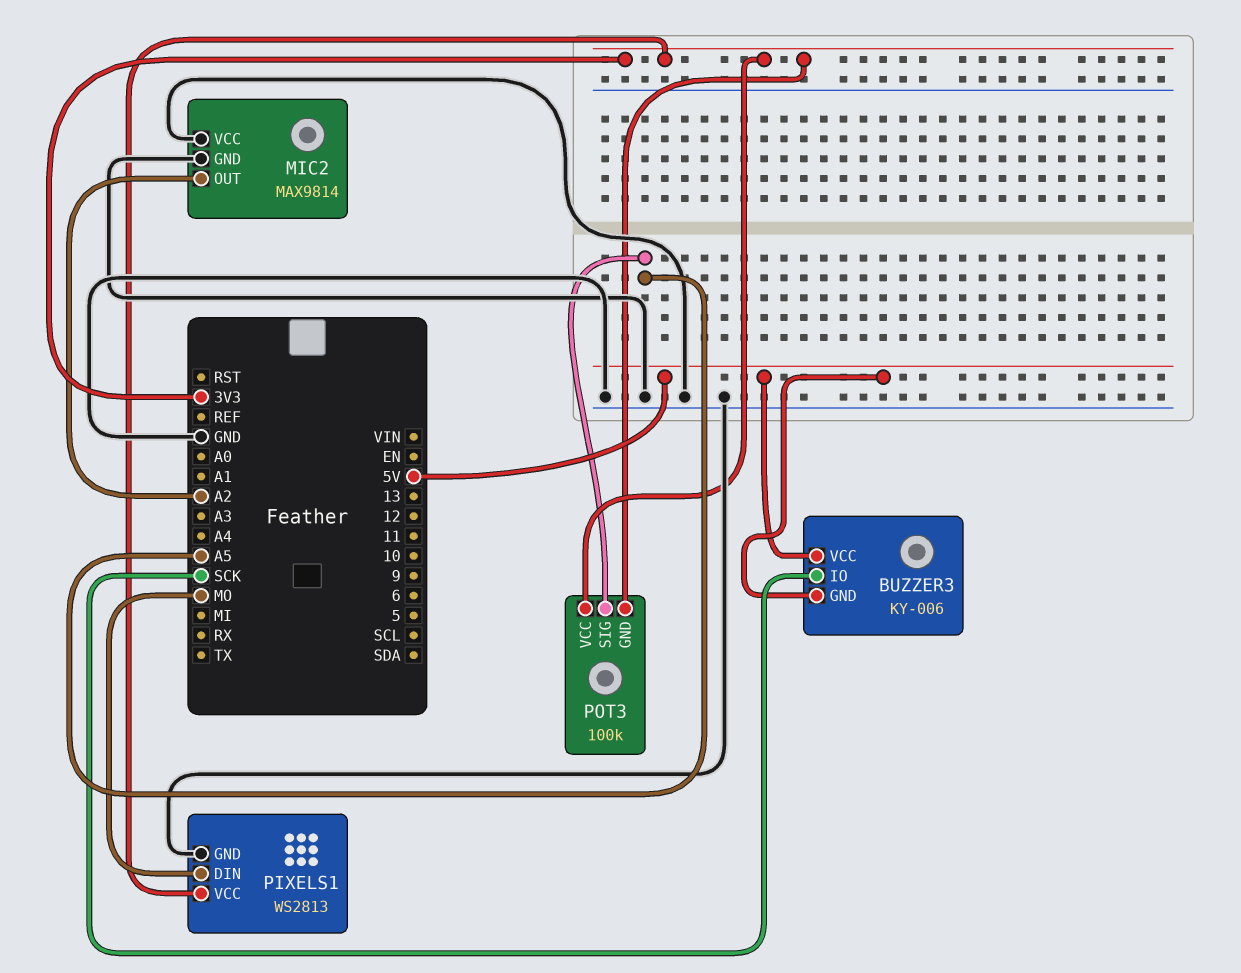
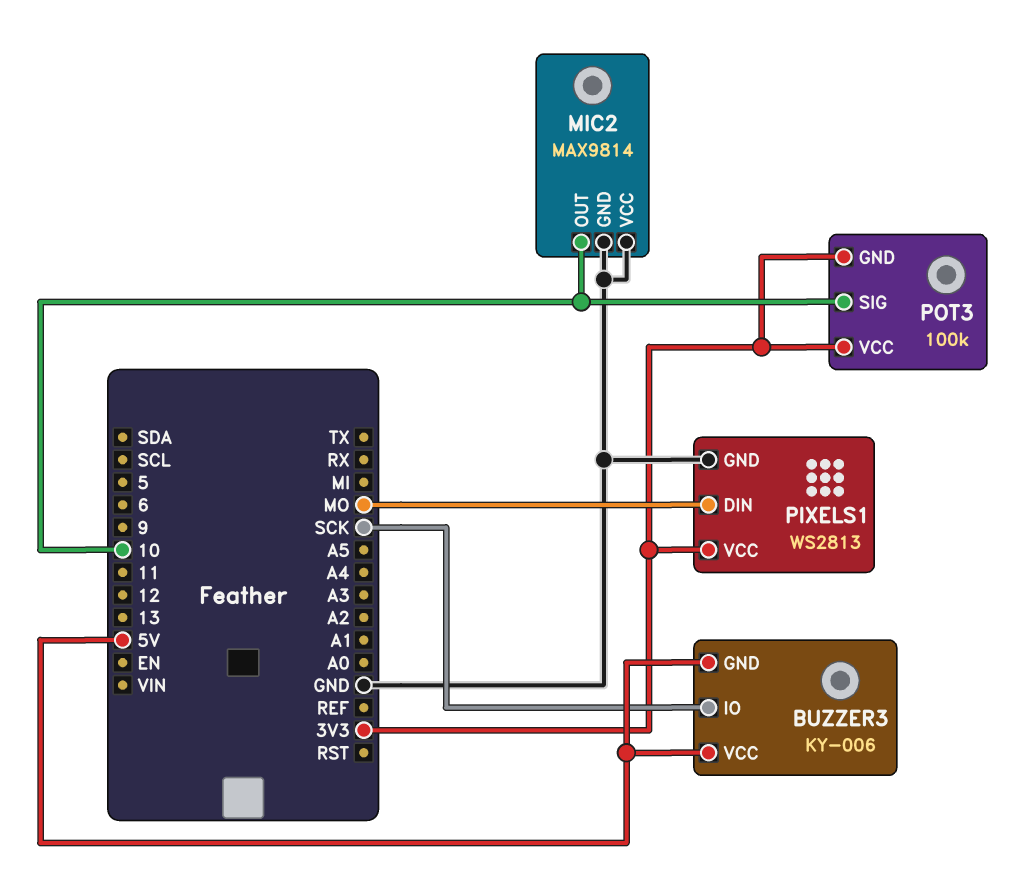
MIC2 pin OUT: A2 -> 10
POT3 pin SIG: A5 -> 10

